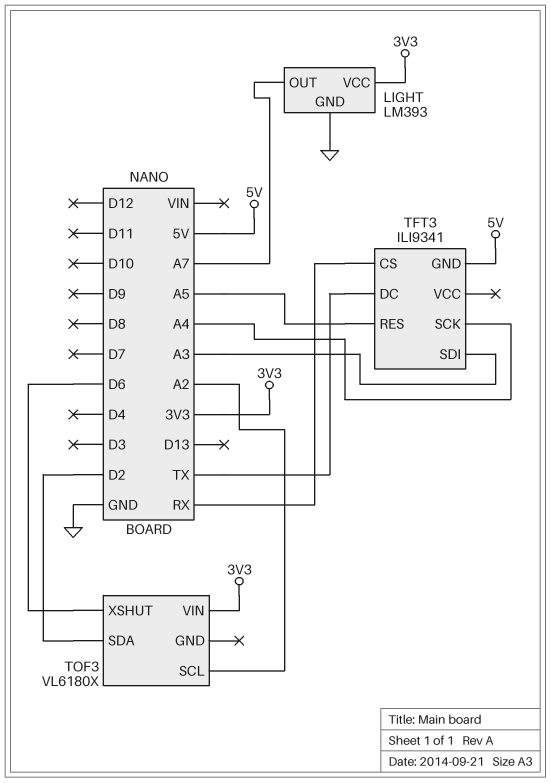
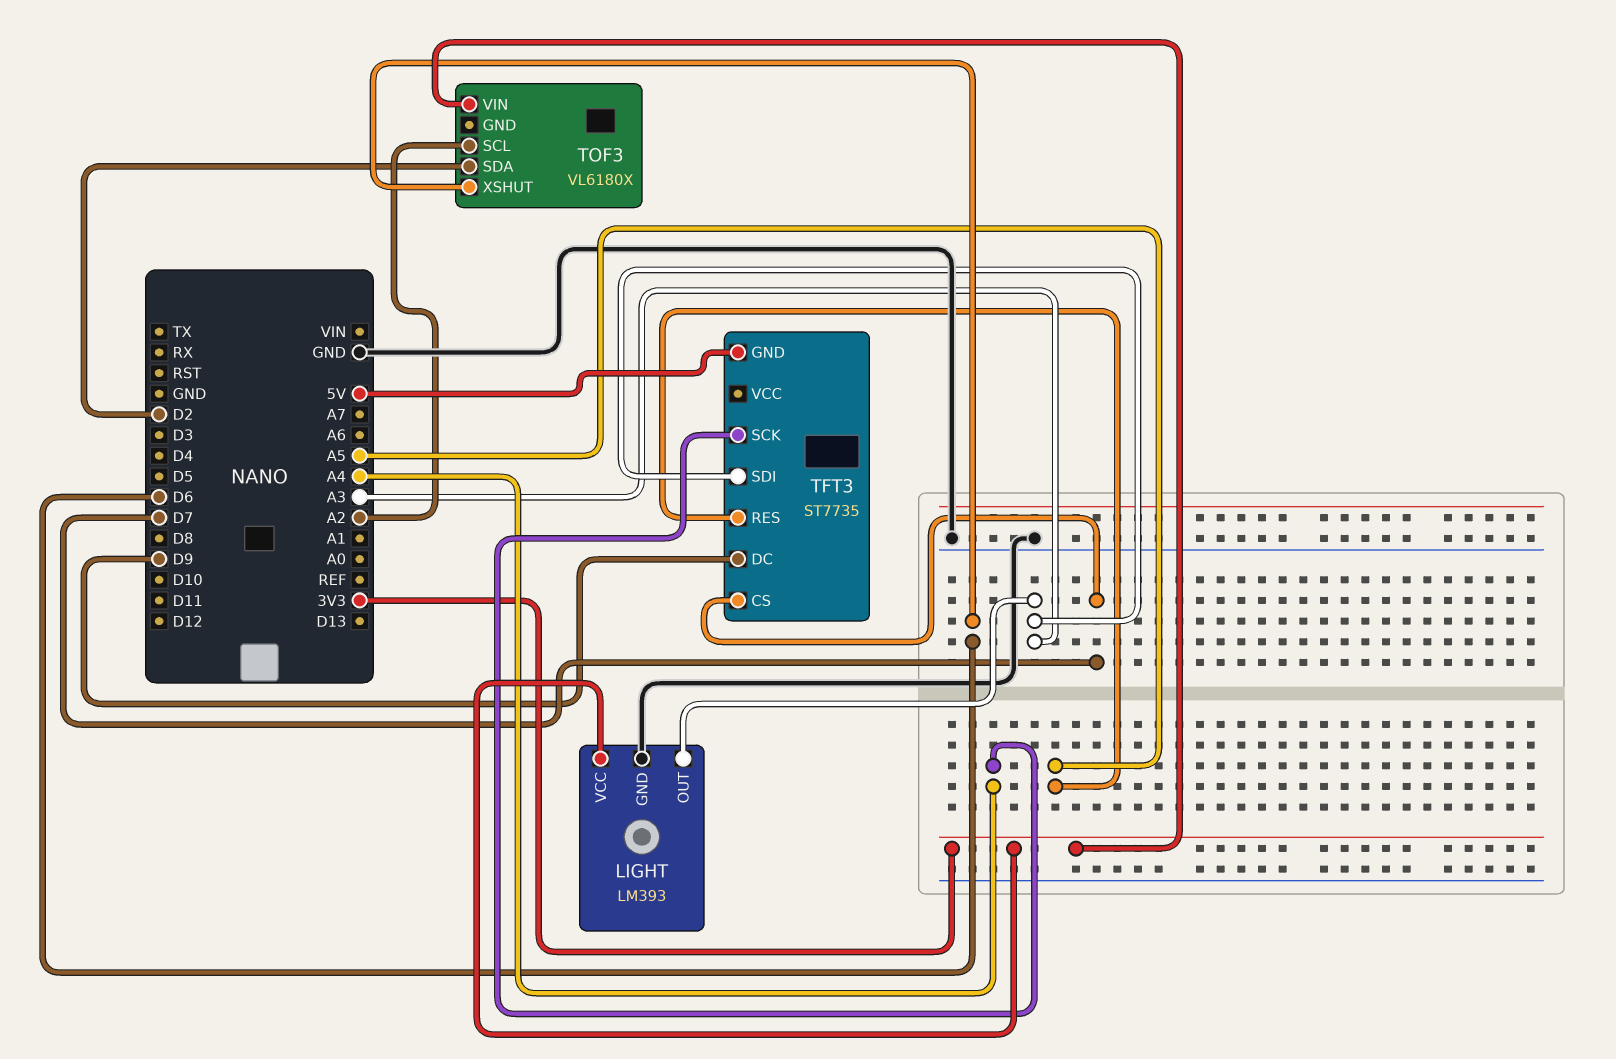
LIGHT pin OUT: A7 -> A3
TFT3: ILI9341 -> ST7735
TFT3 pin CS: RX -> D7
TFT3 pin DC: TX -> D9

